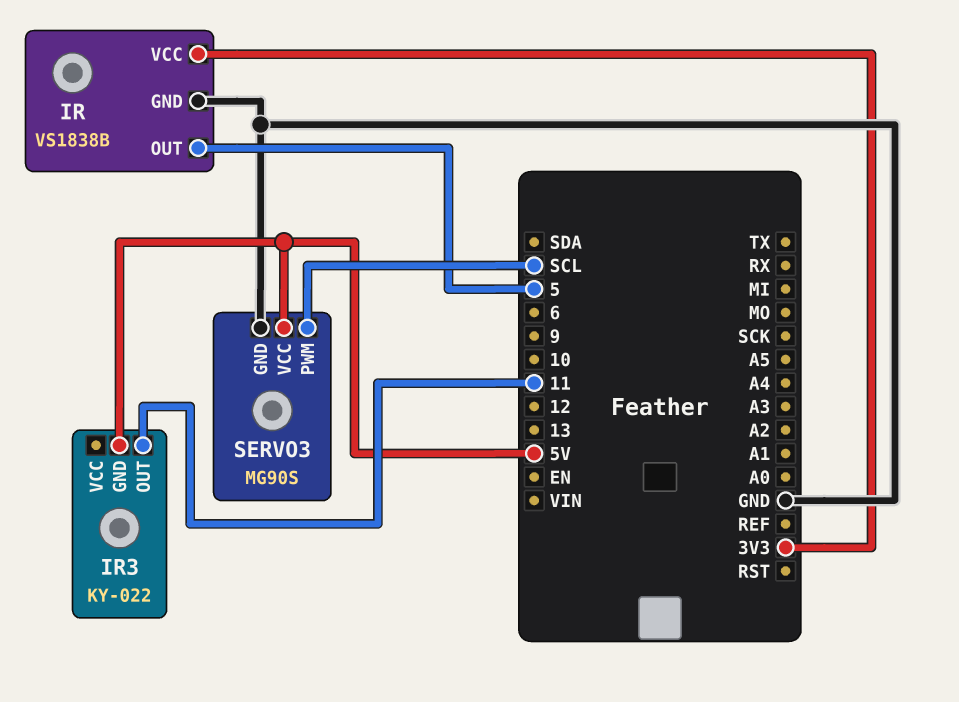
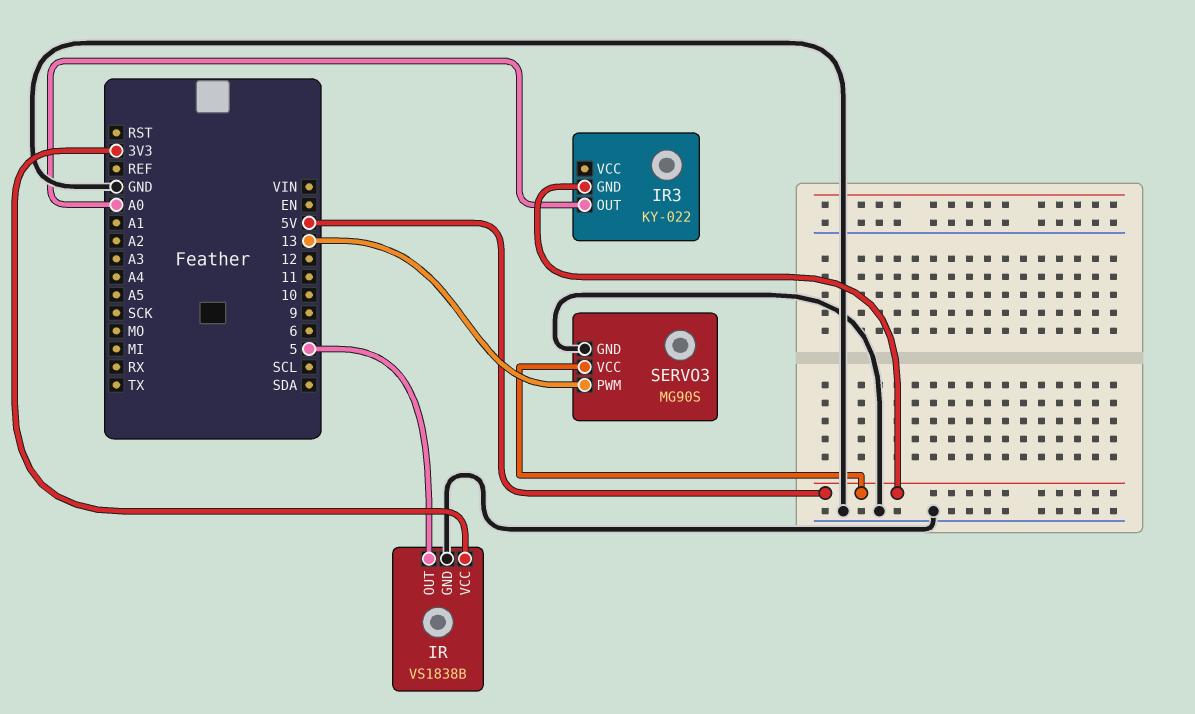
IR3 pin OUT: 11 -> A0
SERVO3 pin PWM: SCL -> 13

